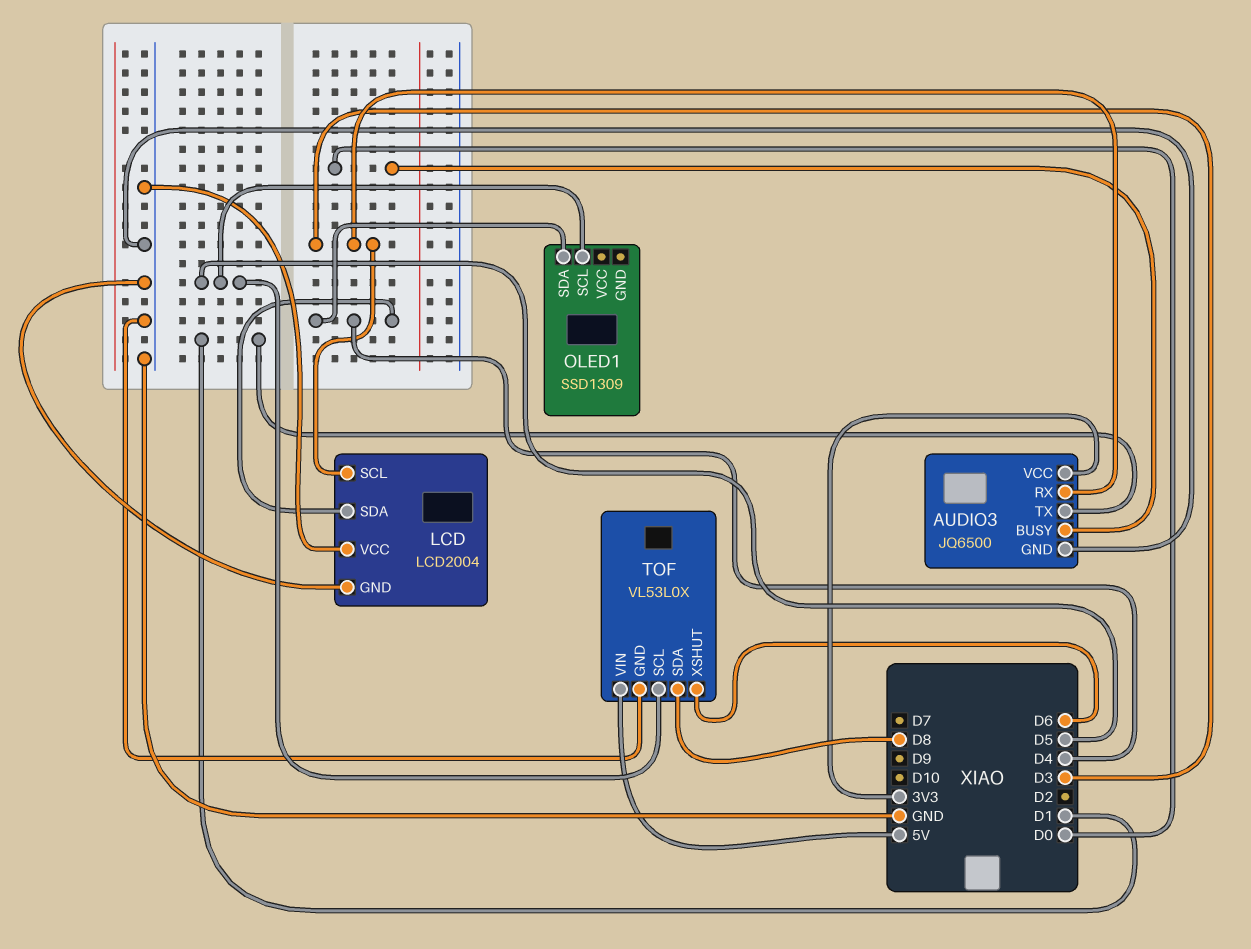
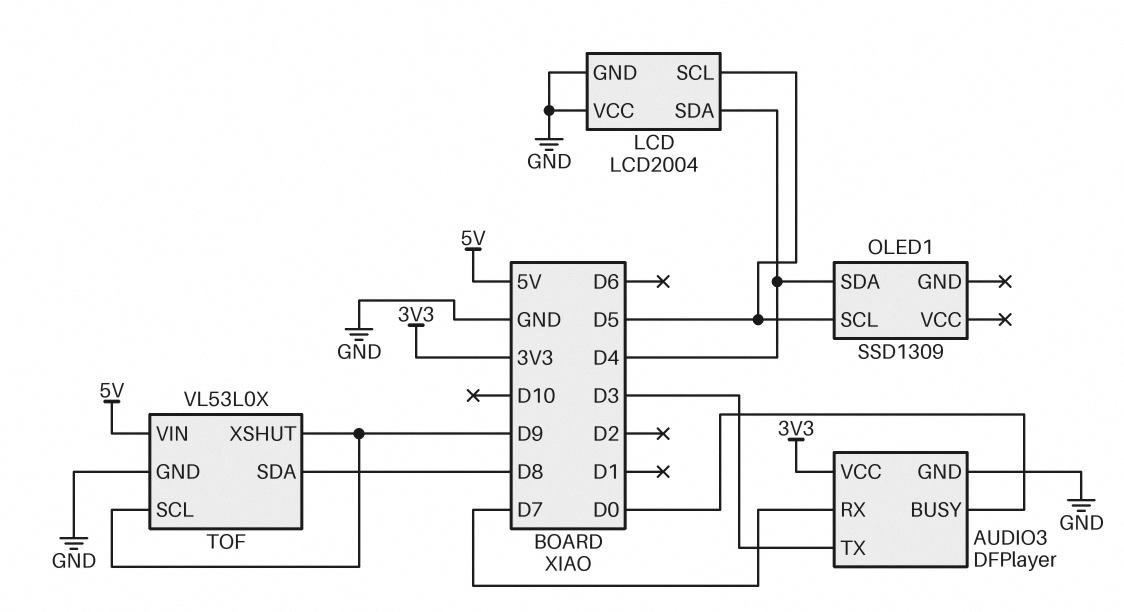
AUDIO3: JQ6500 -> DFPlayer
AUDIO3 pin RX: D3 -> D7
AUDIO3 pin TX: D1 -> D3
LCD pin SCL: D3 -> D5
TOF pin SCL: D5 -> D9
TOF pin XSHUT: D6 -> D9

